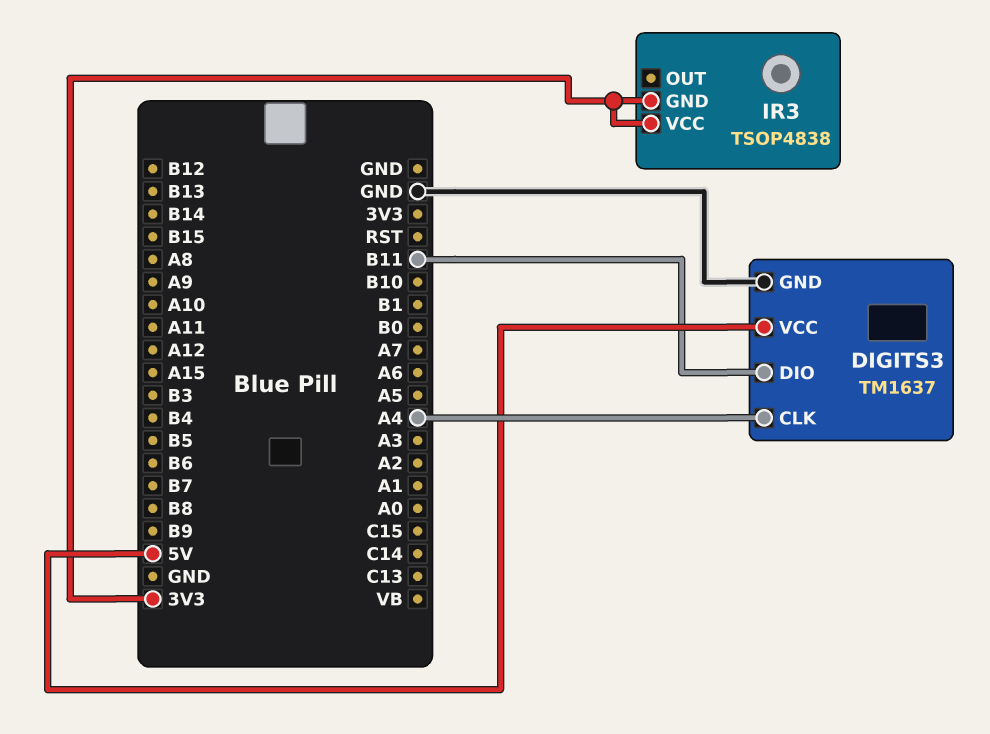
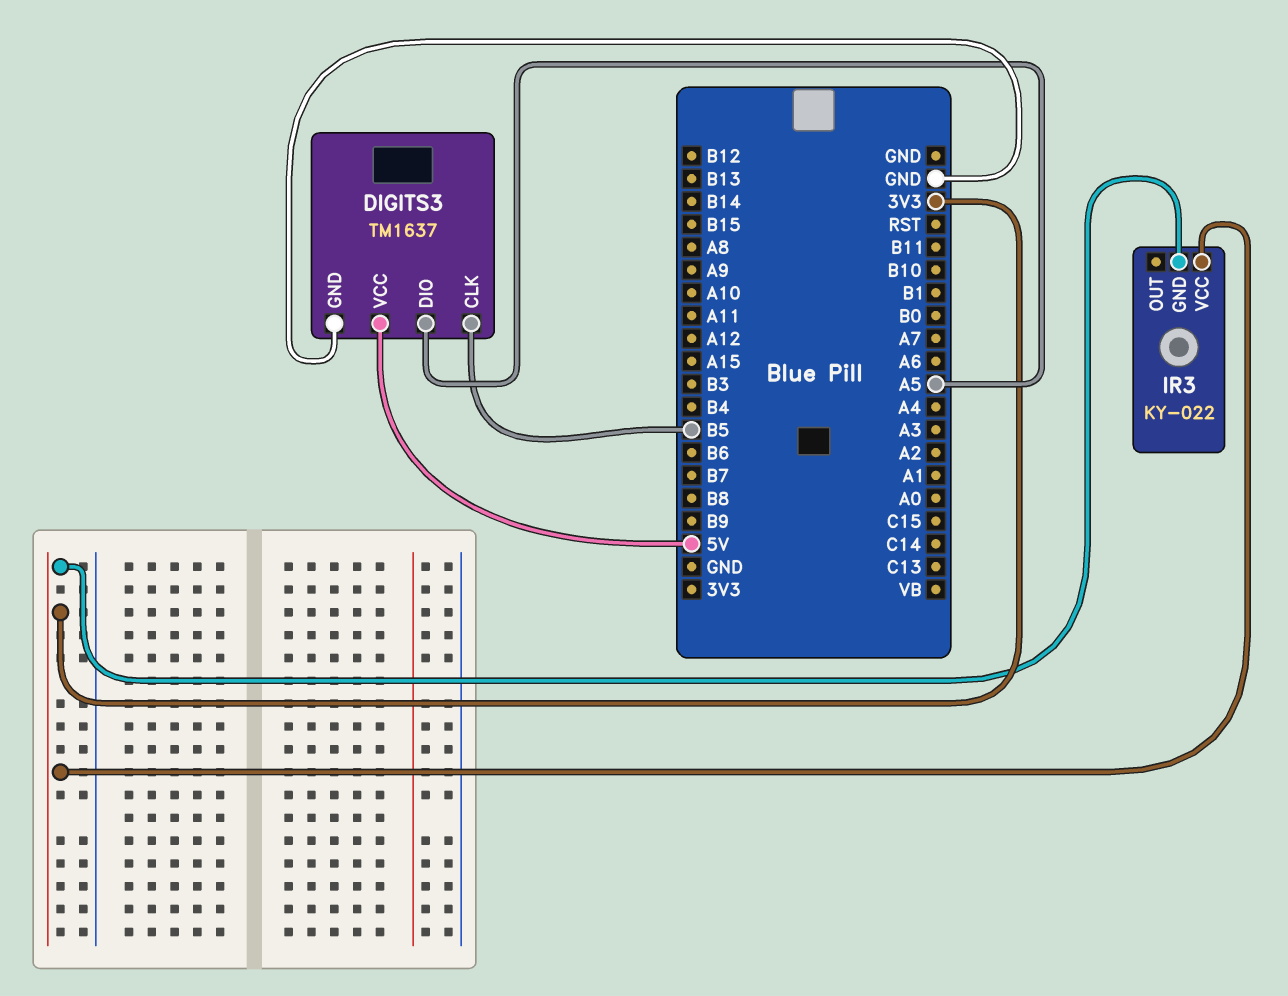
DIGITS3 pin CLK: A4 -> B5
DIGITS3 pin DIO: B11 -> A5
IR3: TSOP4838 -> KY-022

